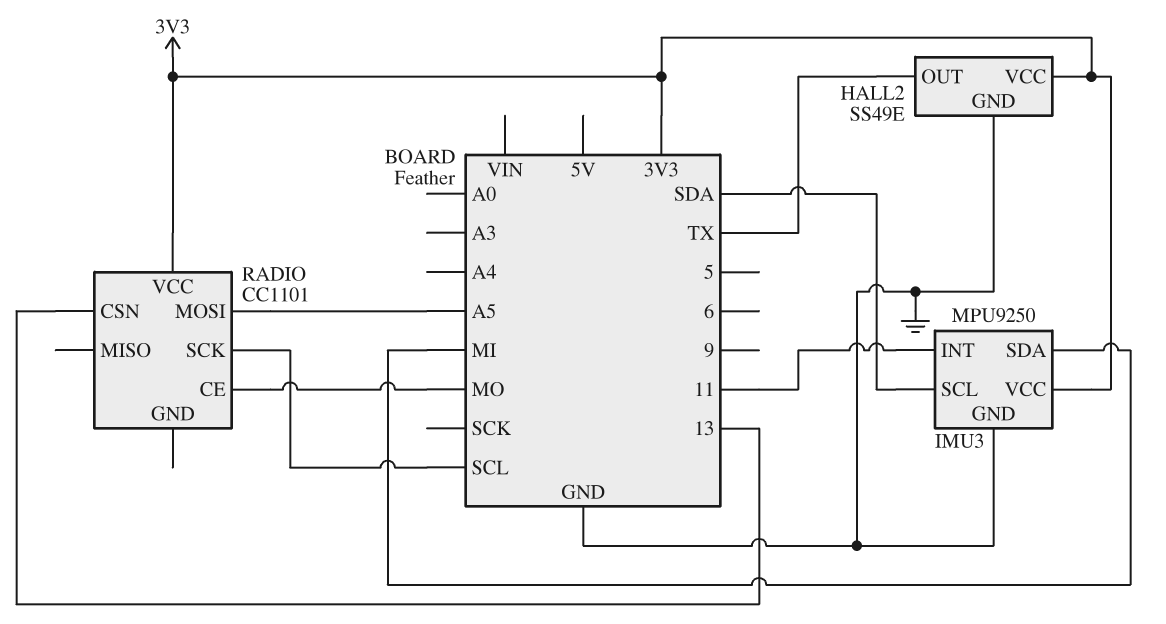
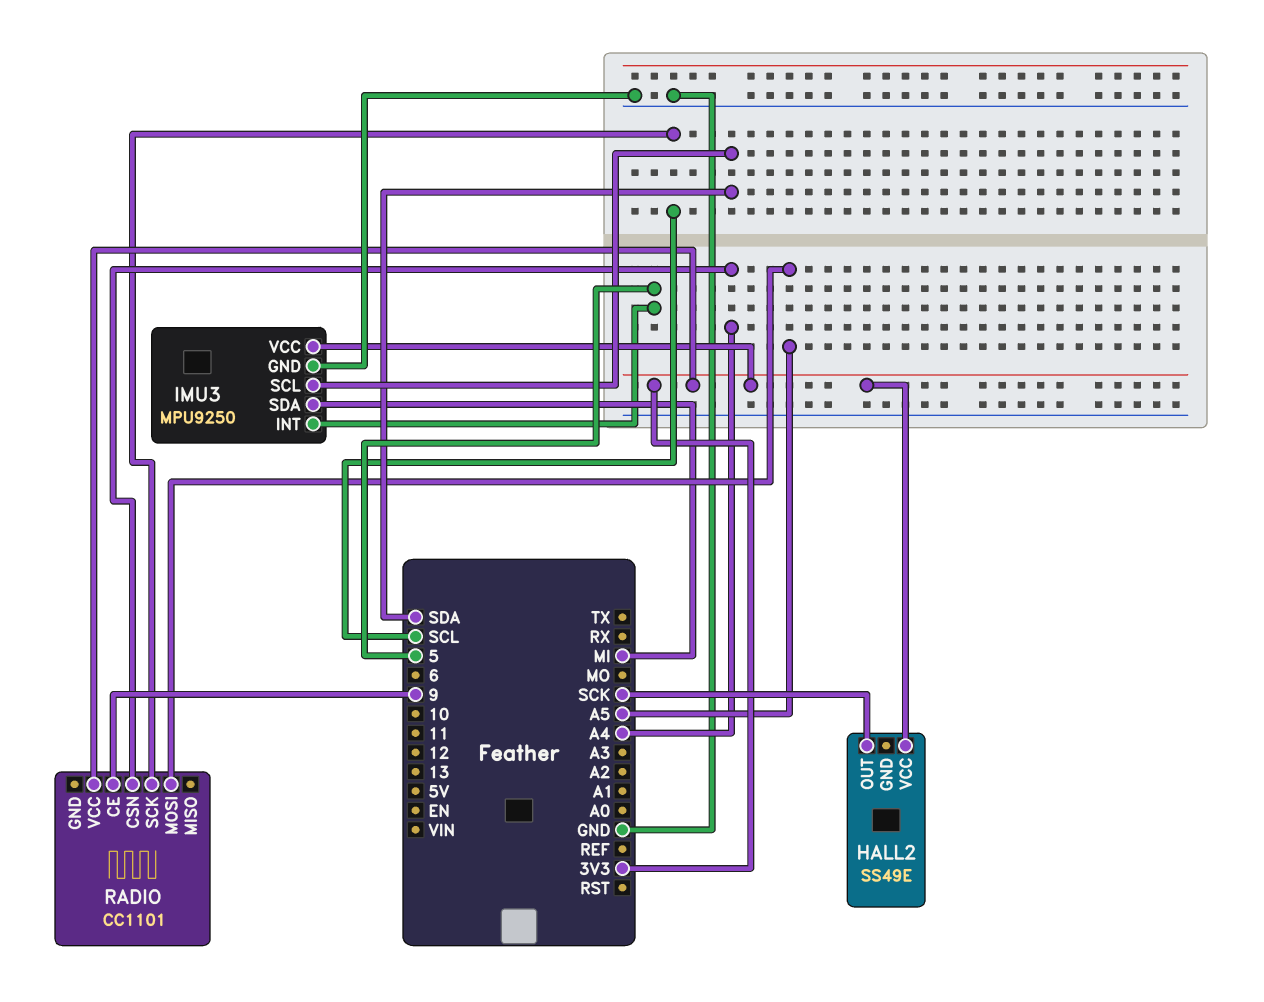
HALL2 pin GND: GND -> none
HALL2 pin OUT: TX -> SCK
IMU3 pin INT: 11 -> 5
RADIO pin CE: MO -> 9
RADIO pin CSN: 13 -> A4

